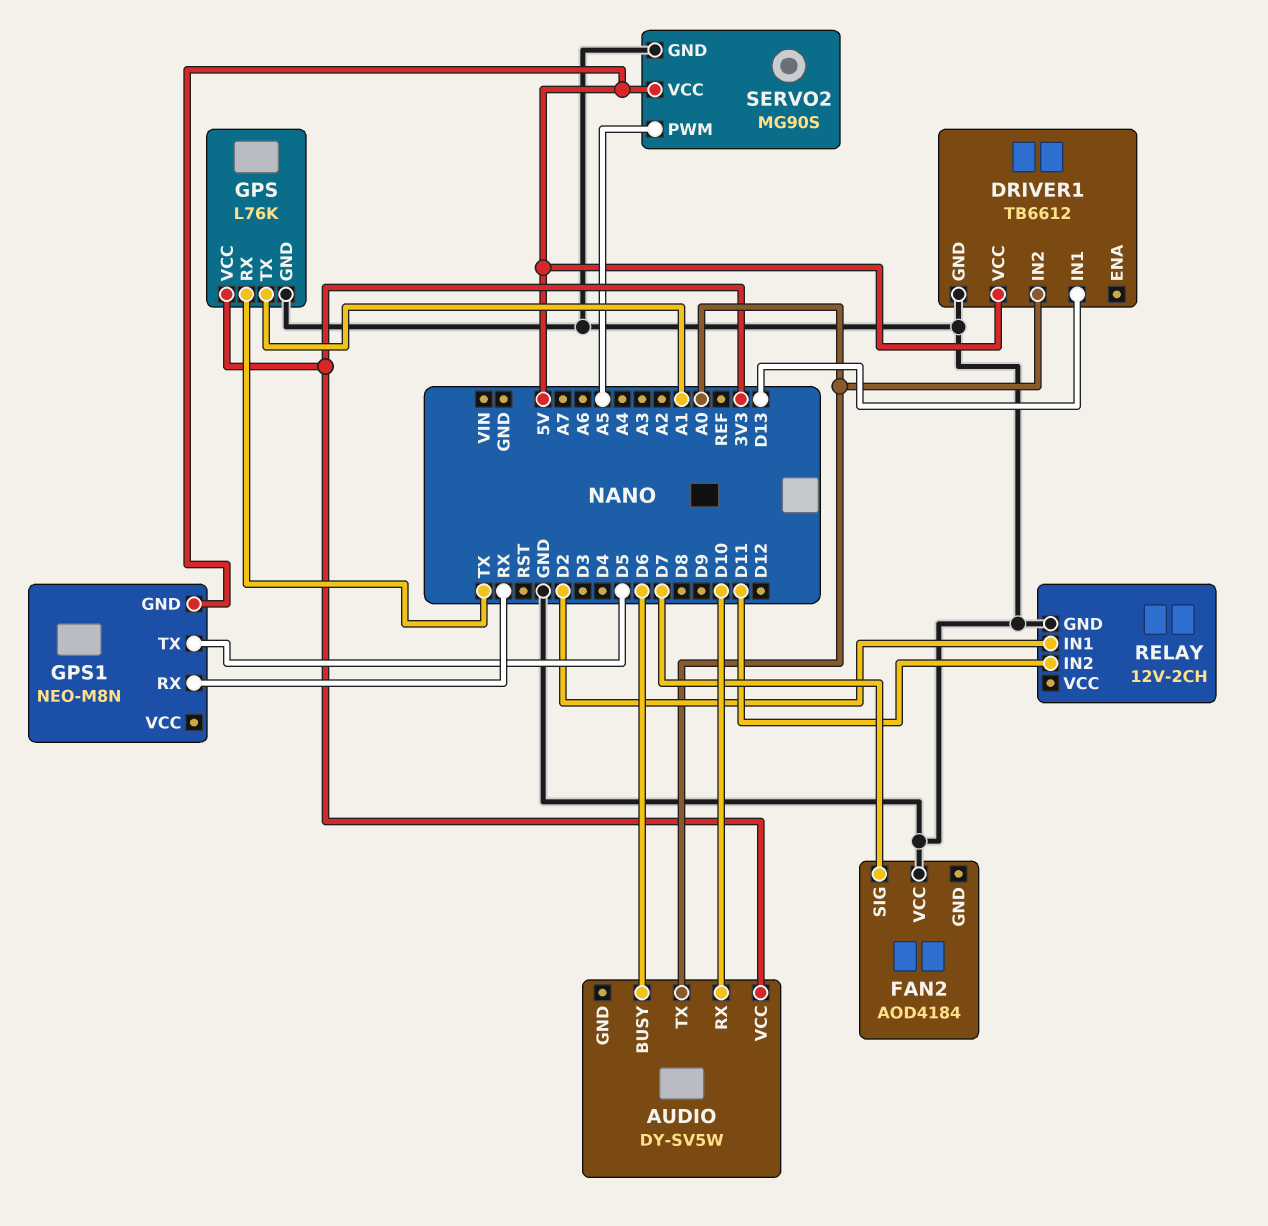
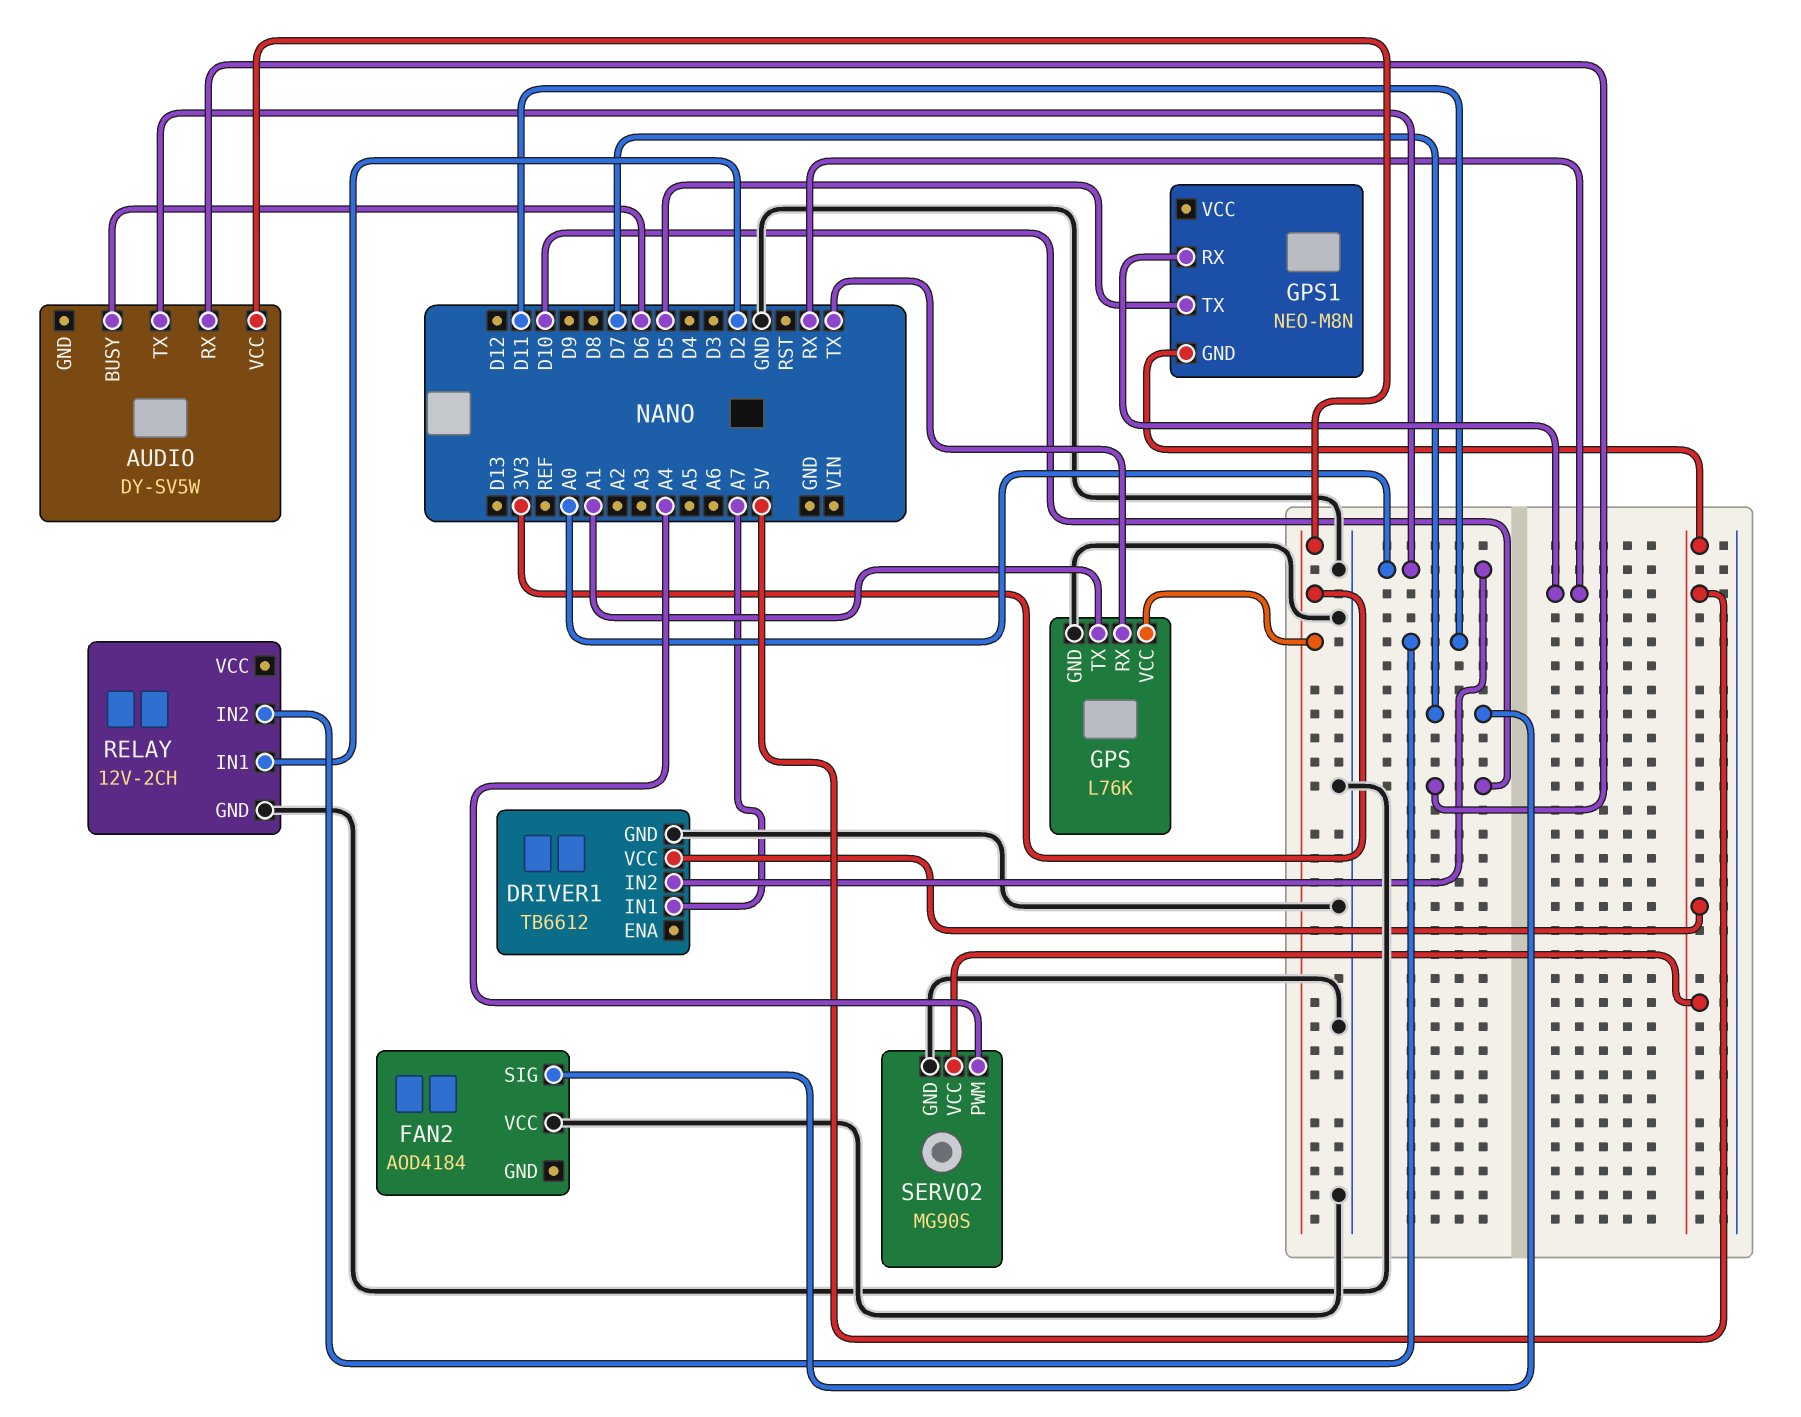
DRIVER1 pin IN1: D13 -> A7
SERVO2 pin PWM: A5 -> A4

